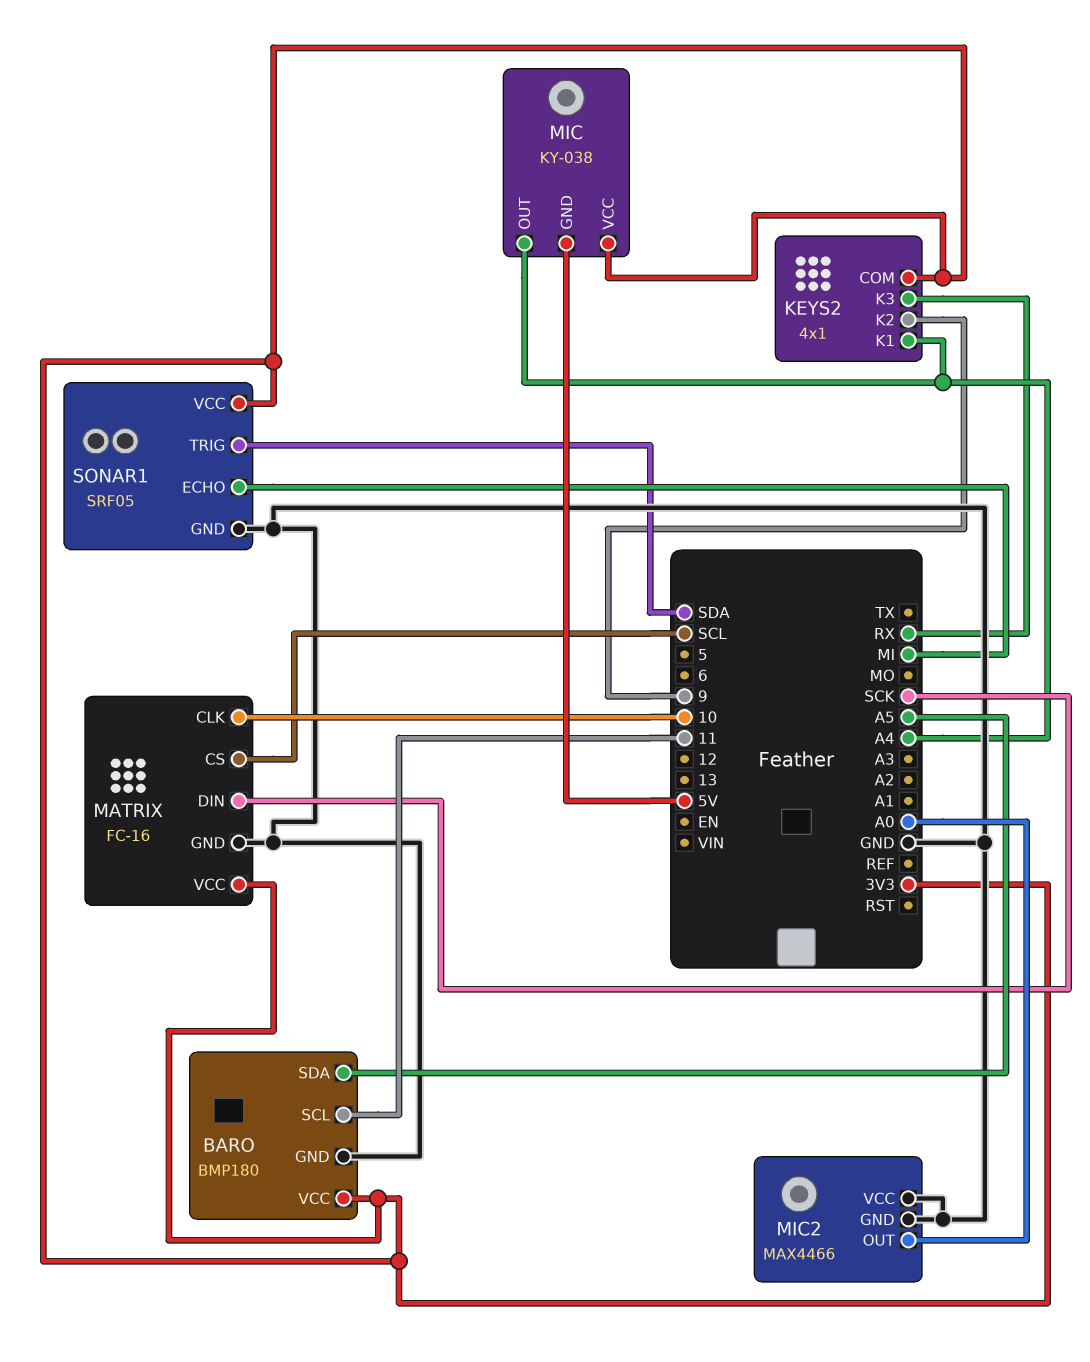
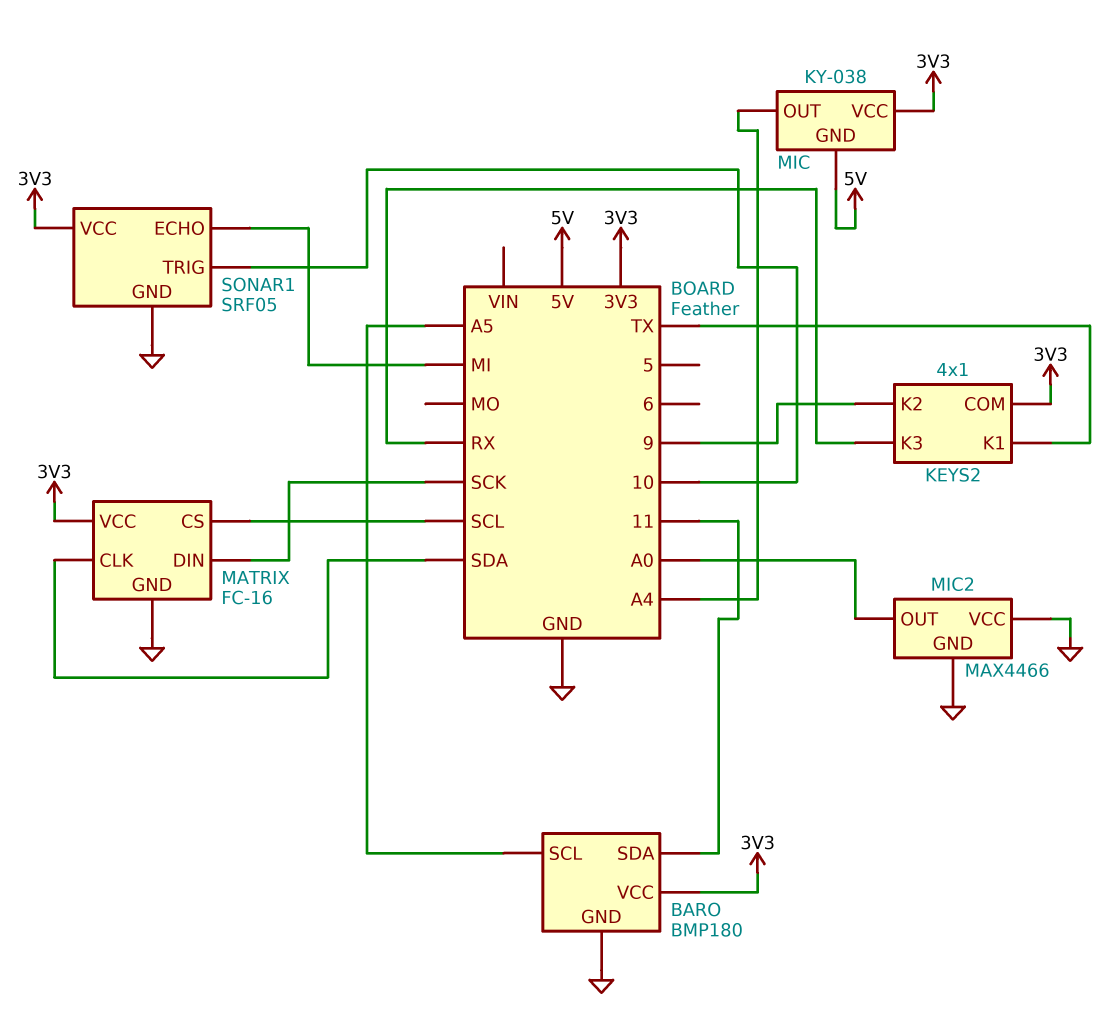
BARO pin SCL: 11 -> A5
BARO pin SDA: A5 -> 11
KEYS2 pin K1: A4 -> TX
MATRIX pin CLK: 10 -> SDA
SONAR1 pin TRIG: SDA -> 10

